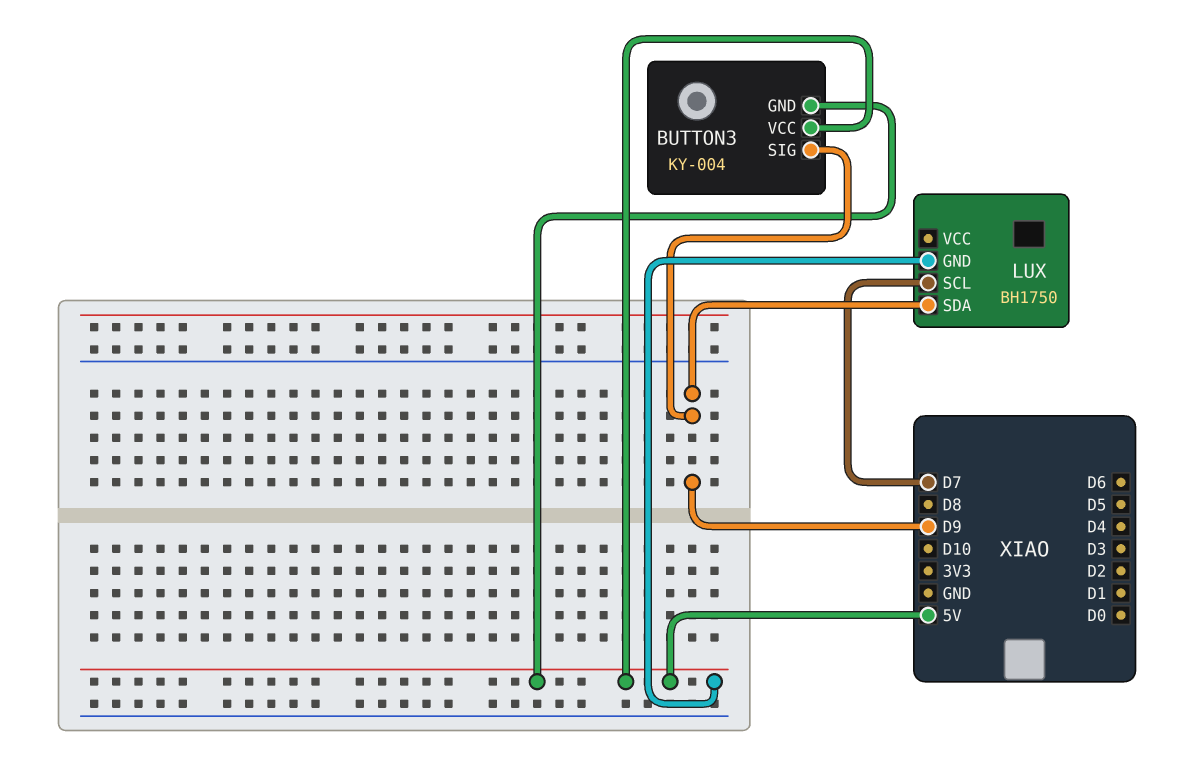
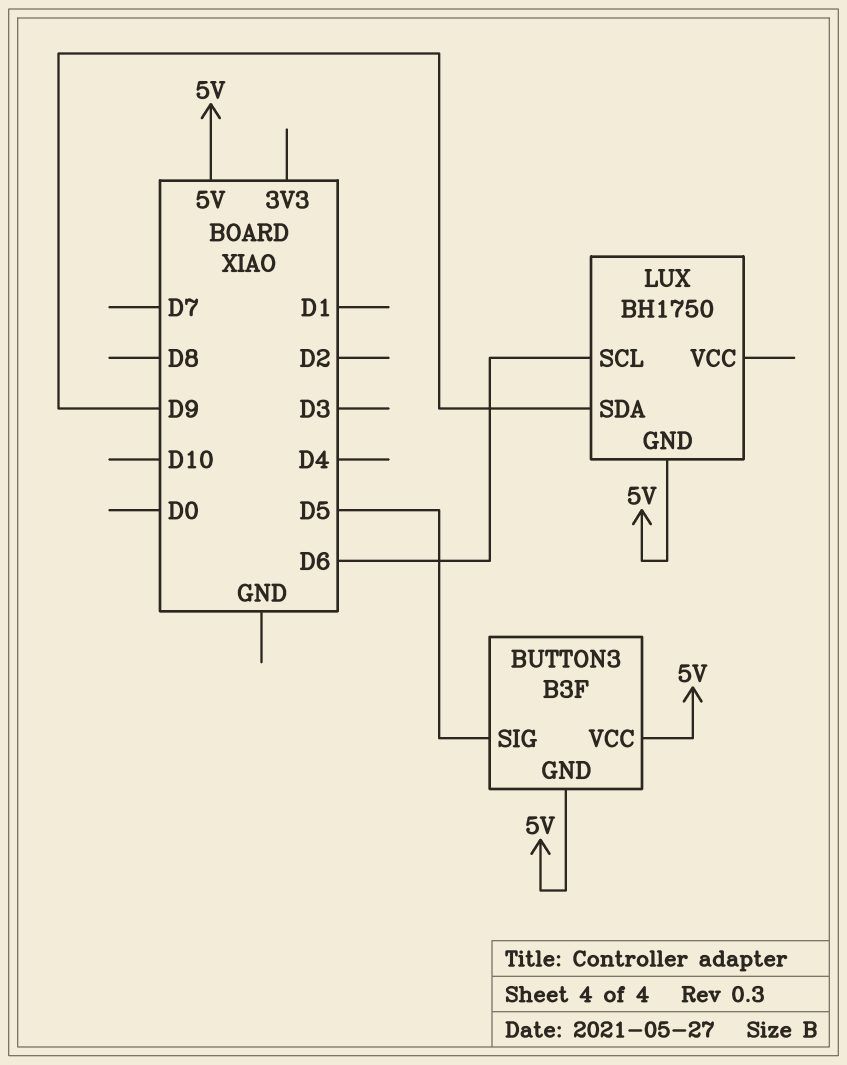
BUTTON3: KY-004 -> B3F
BUTTON3 pin SIG: D9 -> D5
LUX pin SCL: D7 -> D6

